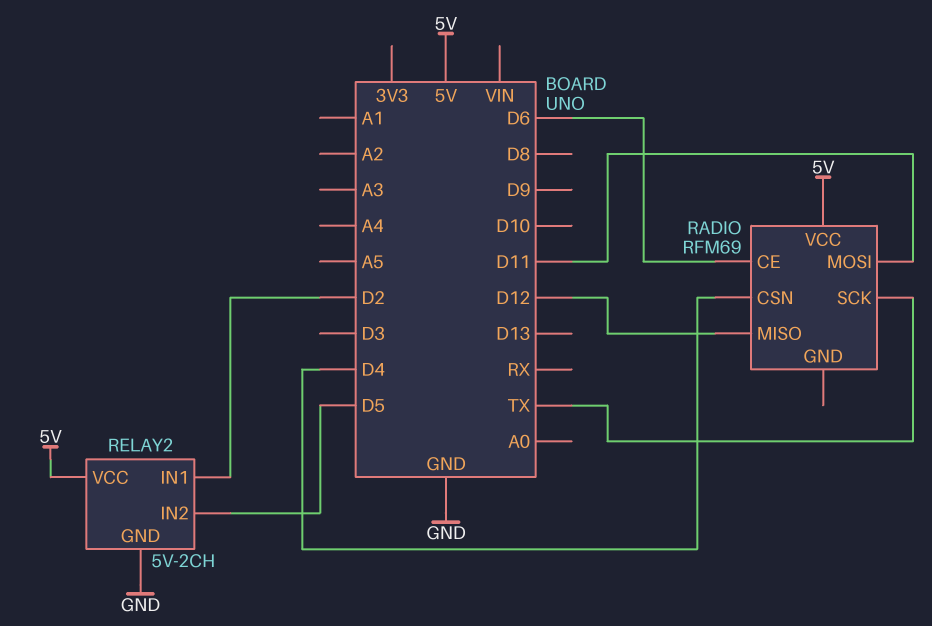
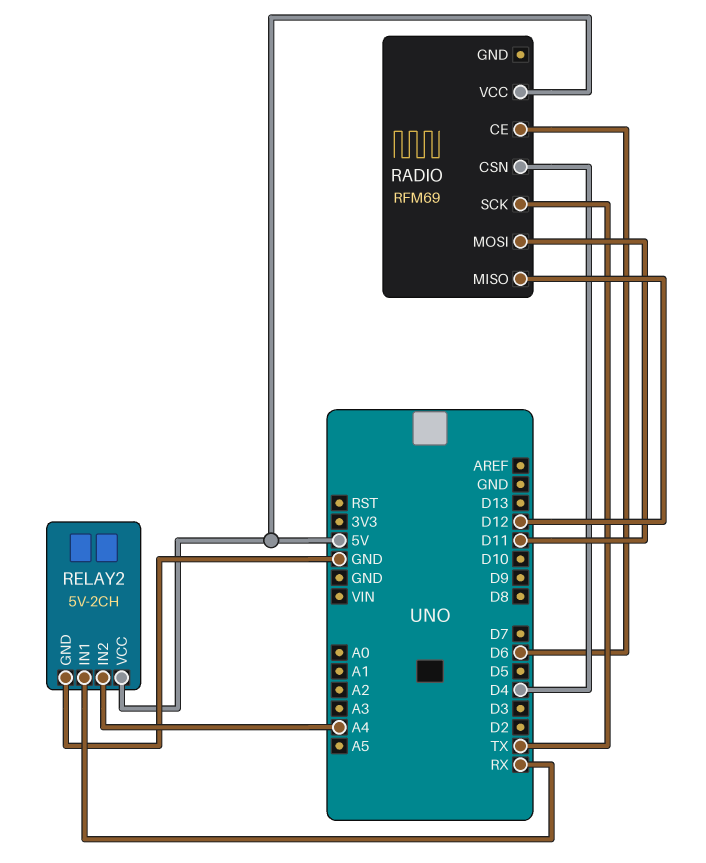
RELAY2 pin IN1: D2 -> RX
RELAY2 pin IN2: D5 -> A4

